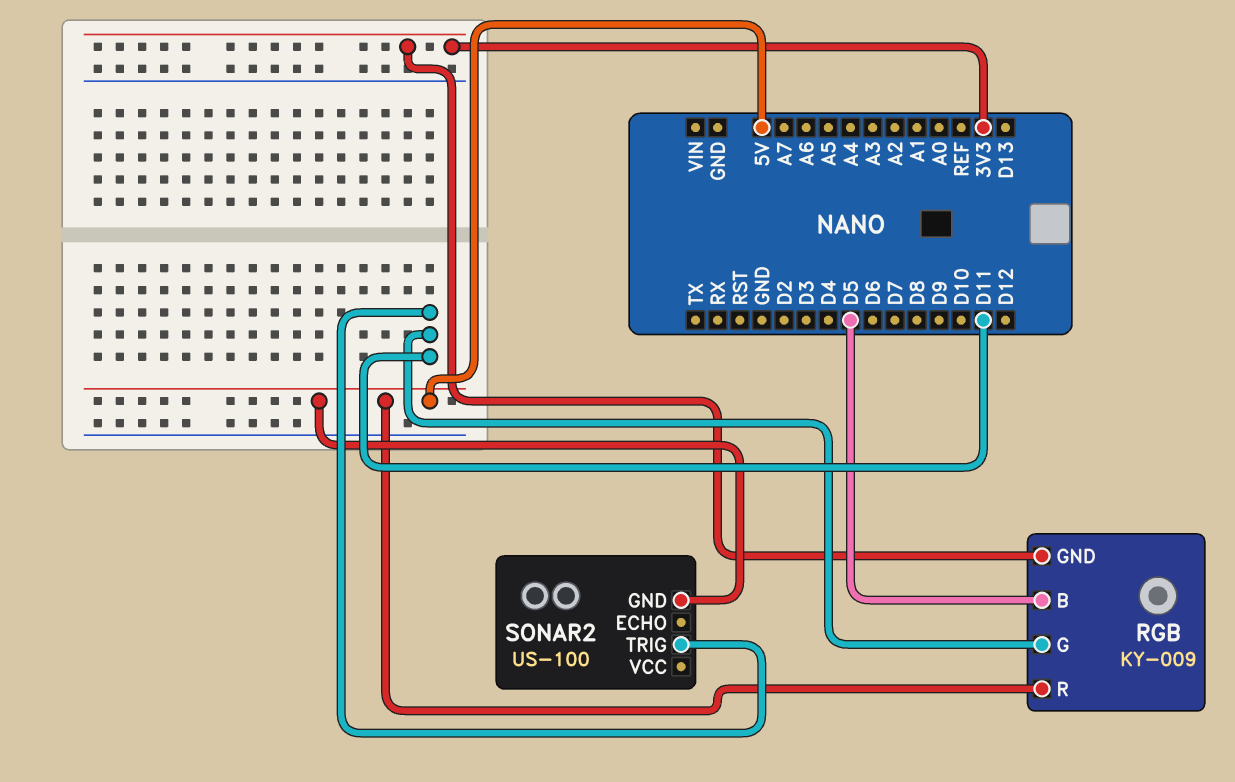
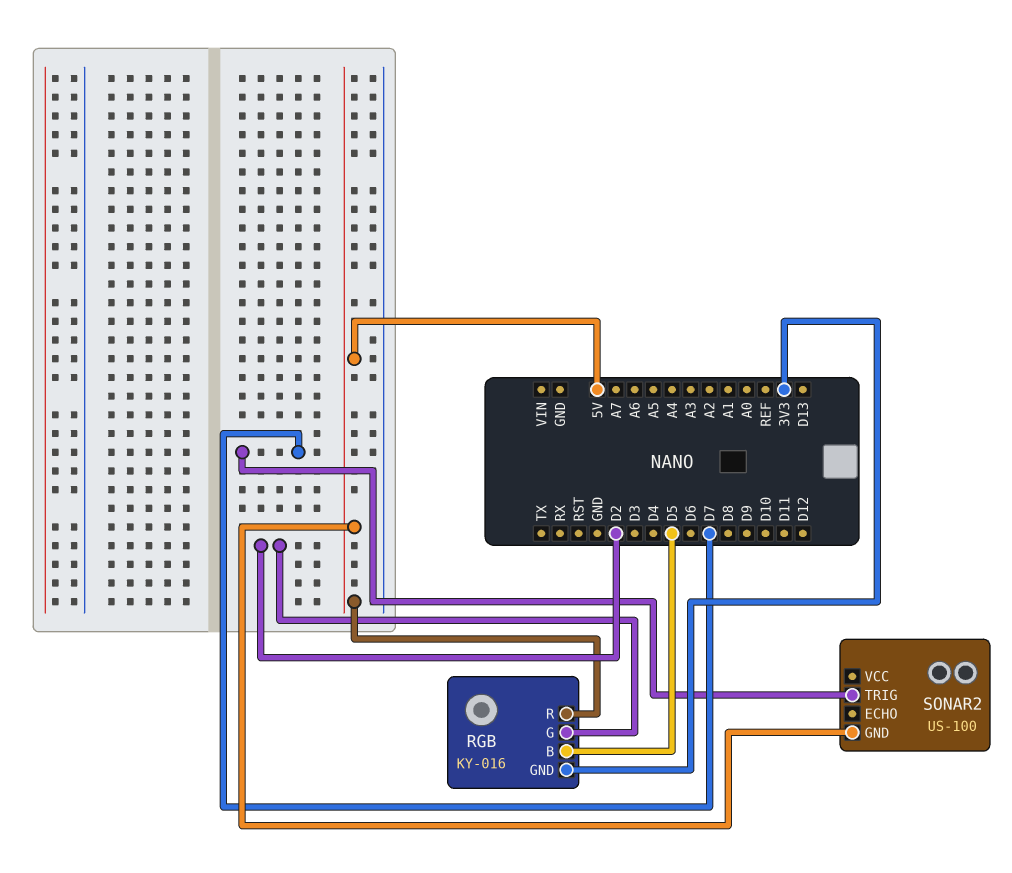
RGB: KY-009 -> KY-016
RGB pin G: D11 -> D2
SONAR2 pin TRIG: D11 -> D7

